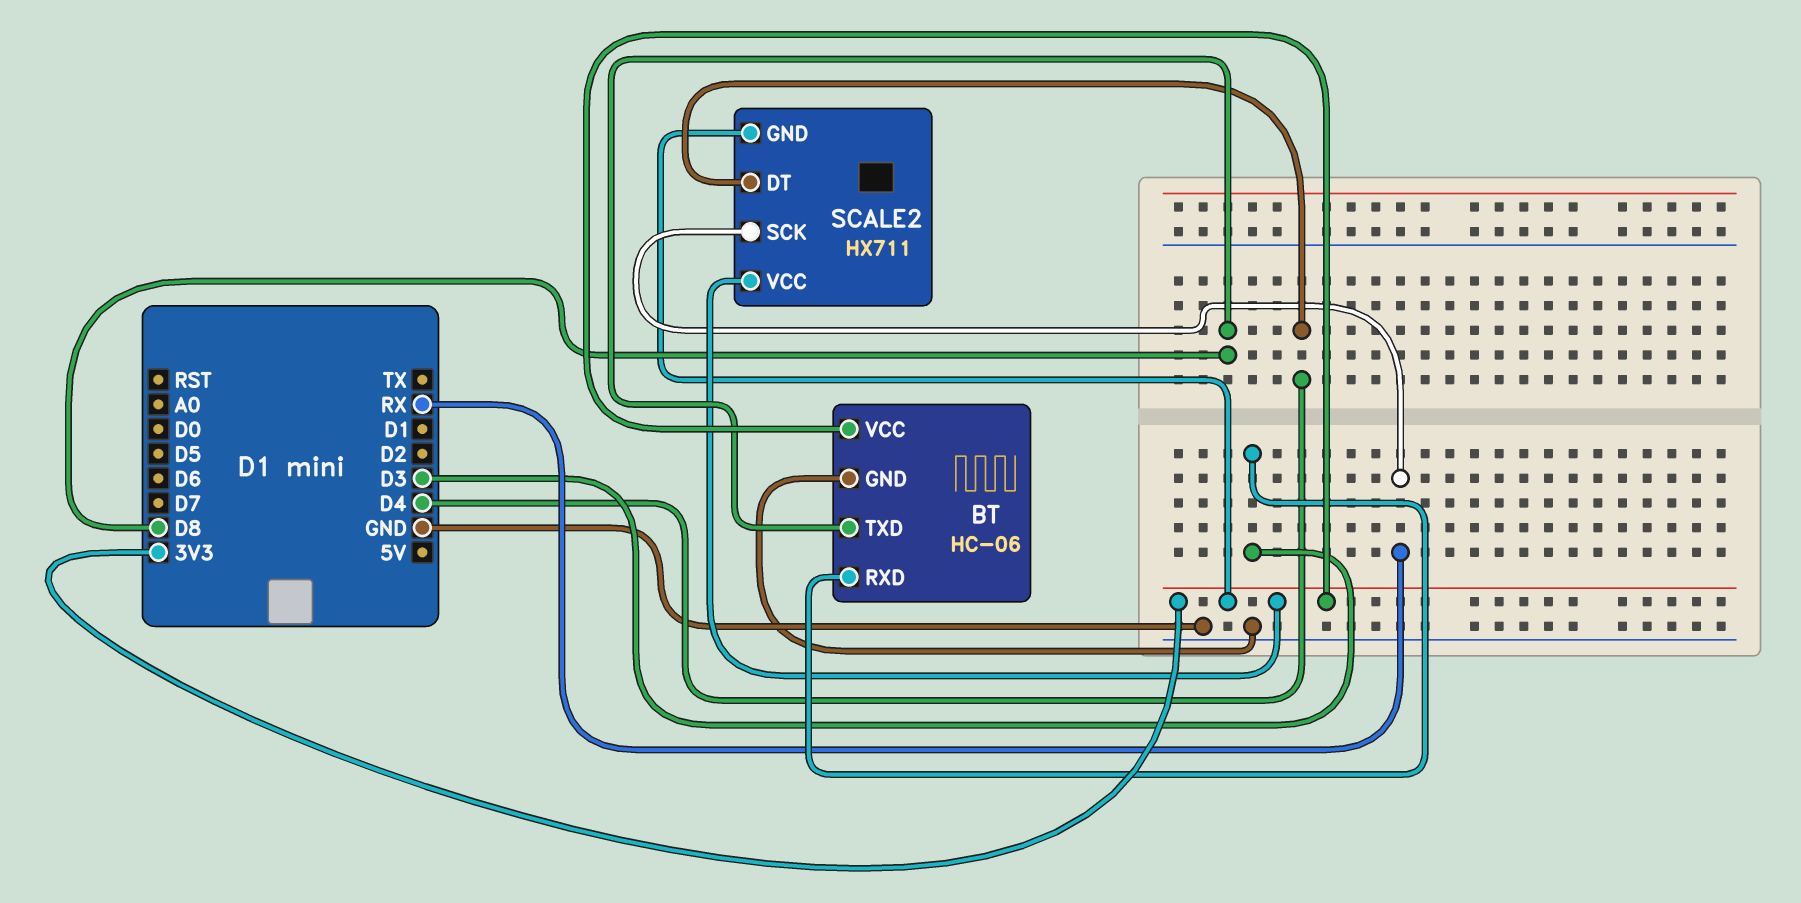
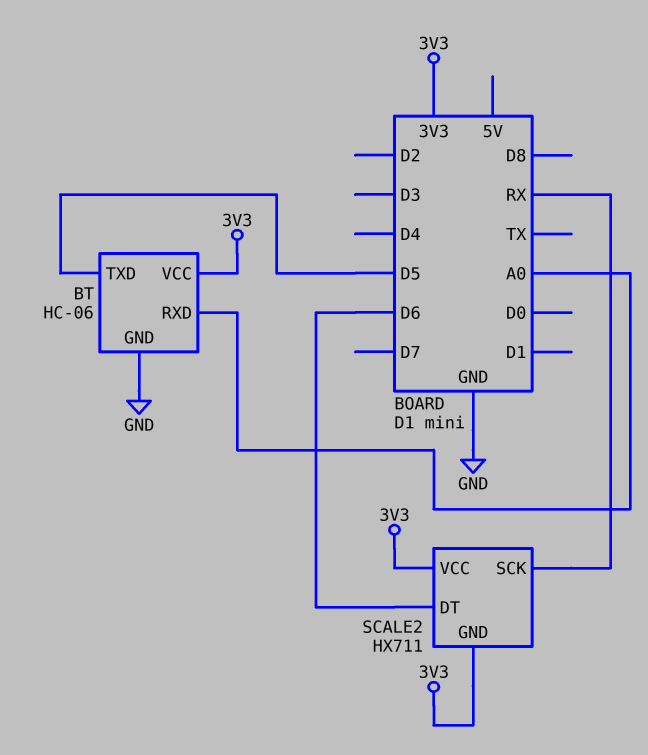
BT pin RXD: D3 -> A0
BT pin TXD: D8 -> D5
SCALE2 pin DT: D4 -> D6

